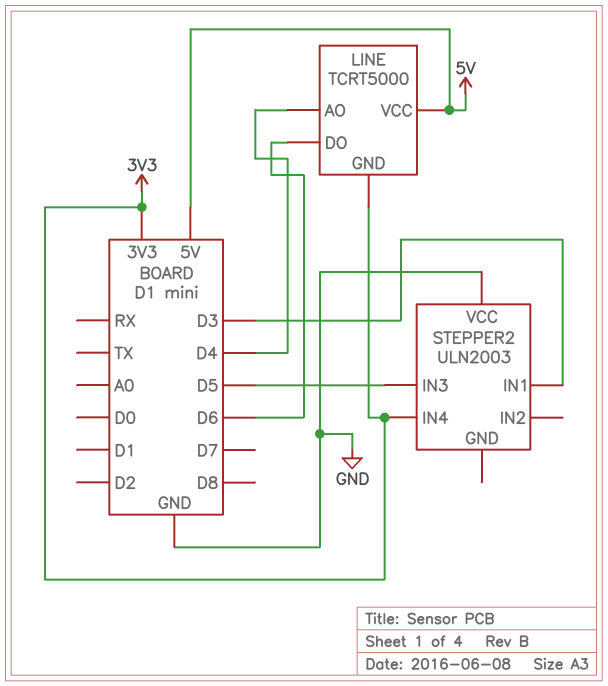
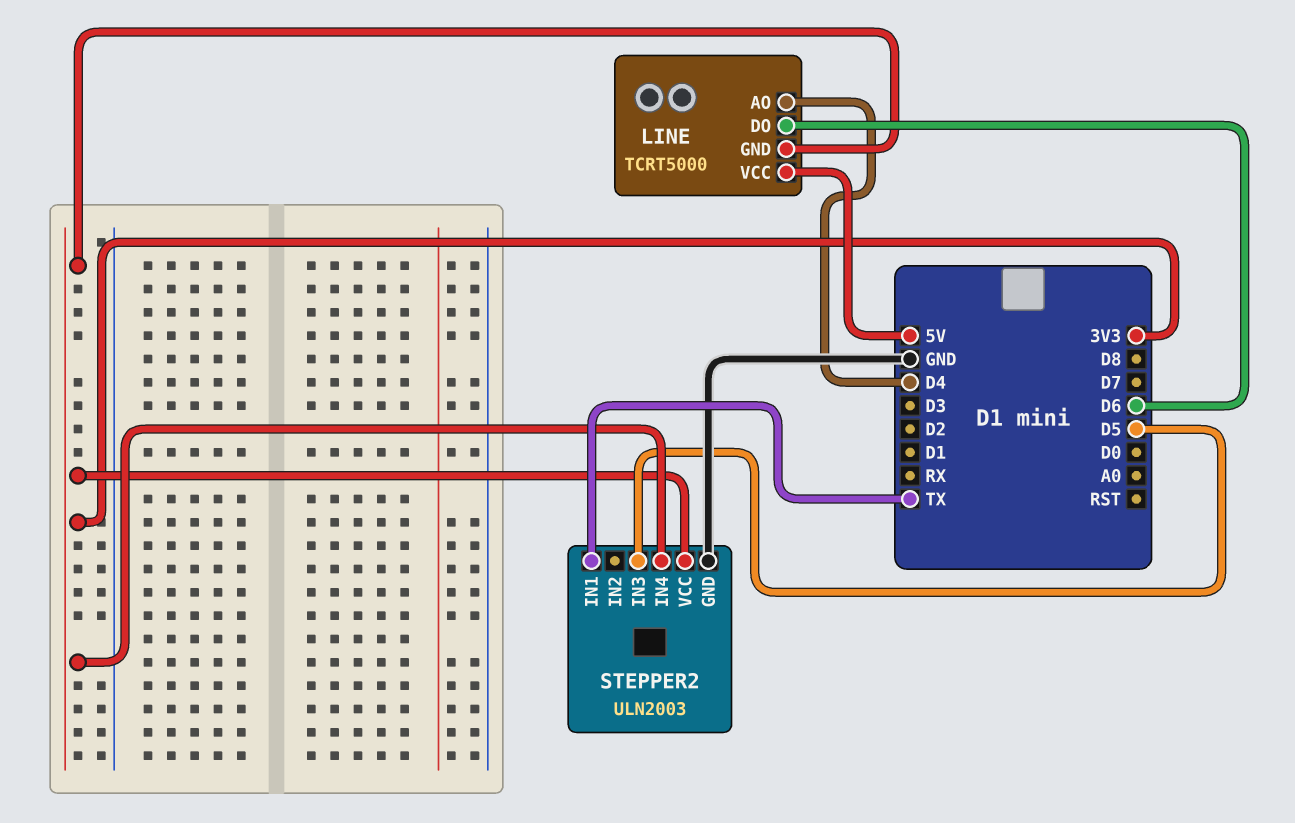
STEPPER2 pin GND: none -> GND
STEPPER2 pin IN1: D3 -> TX
STEPPER2 pin VCC: GND -> 3V3

